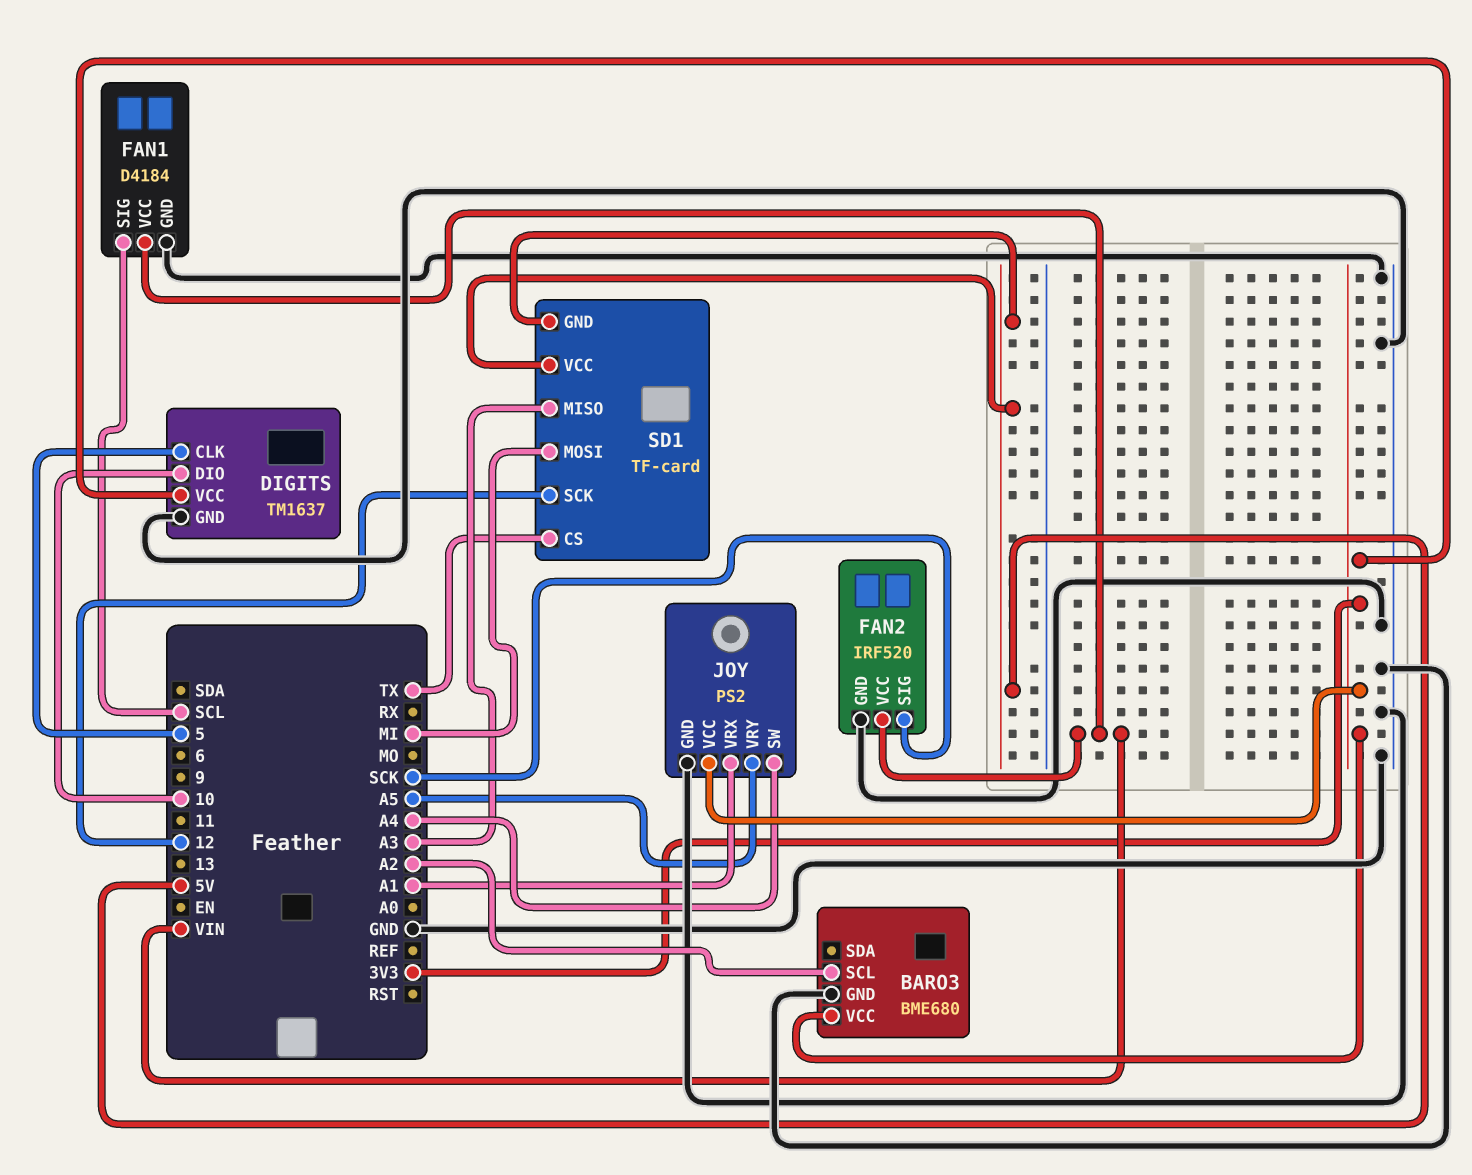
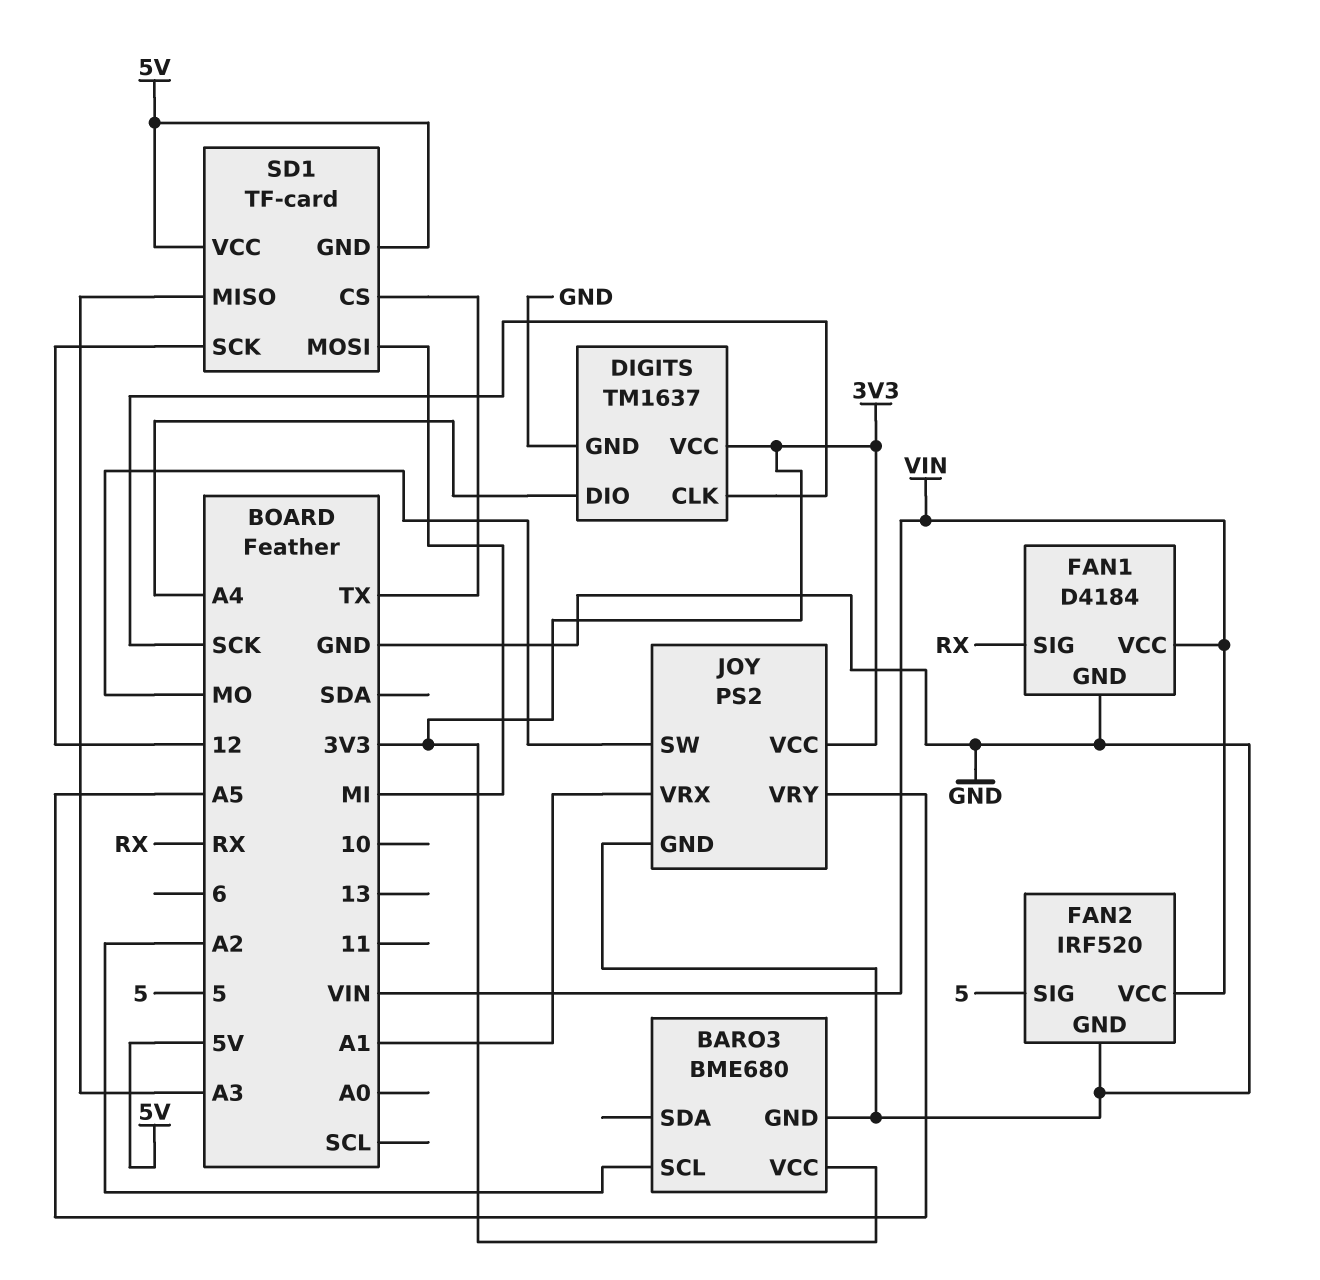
DIGITS pin CLK: 5 -> SCK
DIGITS pin DIO: 10 -> A4
FAN1 pin SIG: SCL -> RX
FAN2 pin SIG: SCK -> 5
JOY pin SW: A4 -> MO

